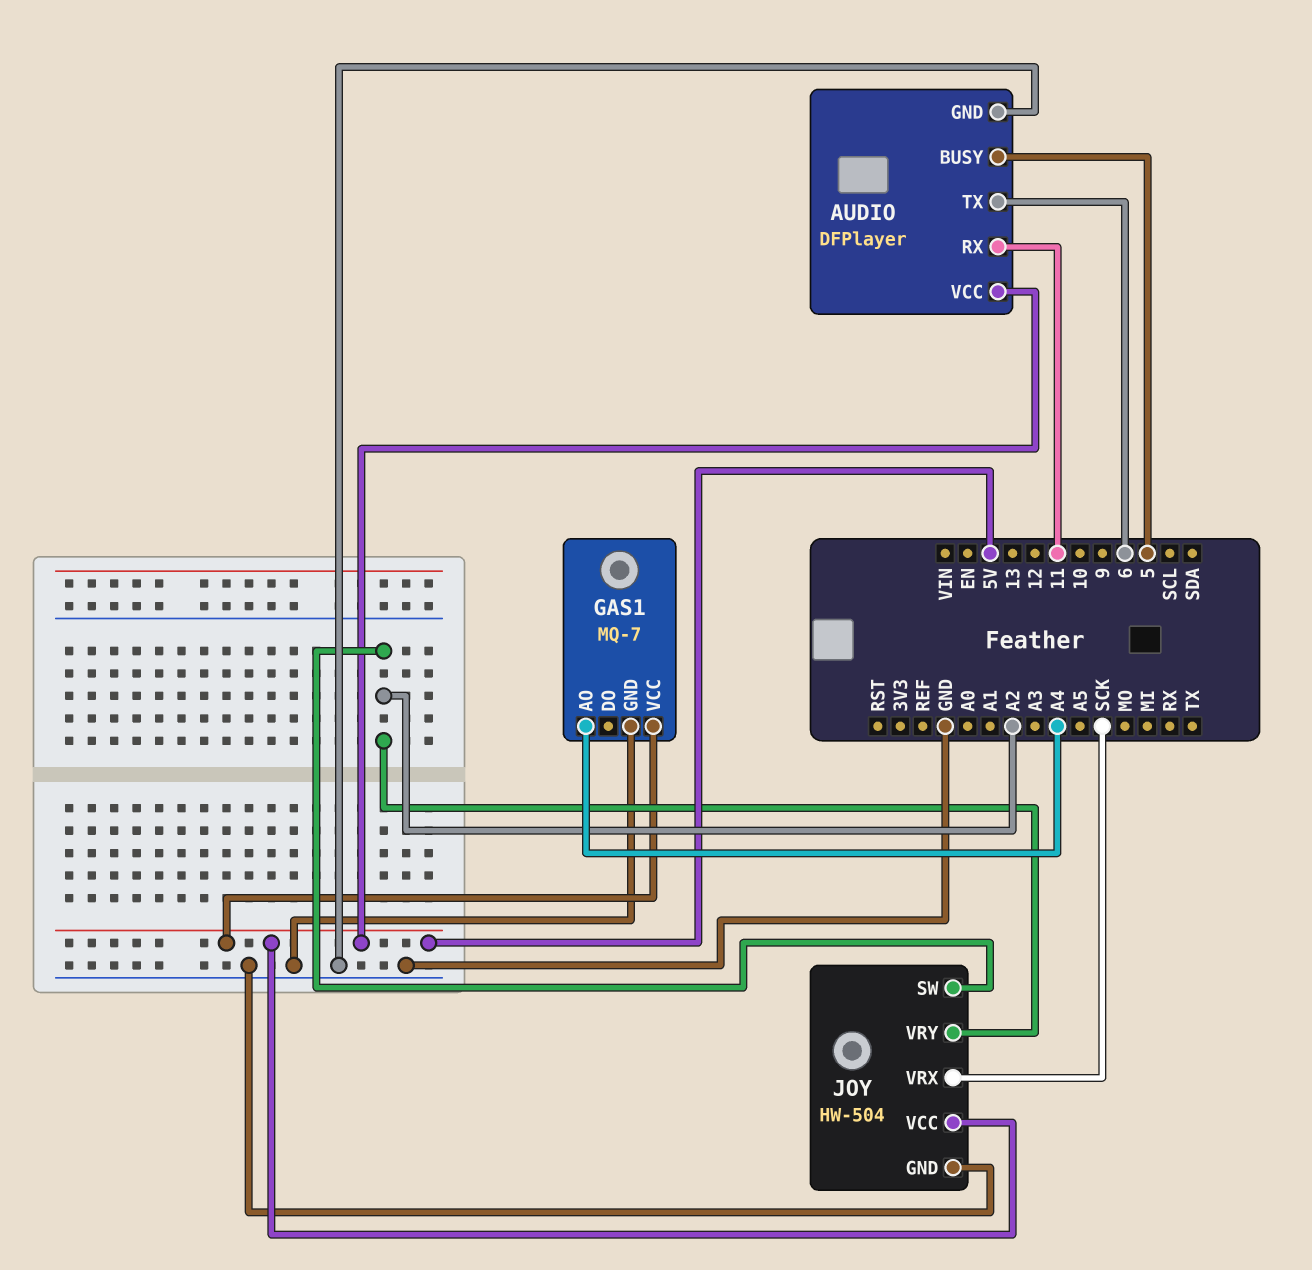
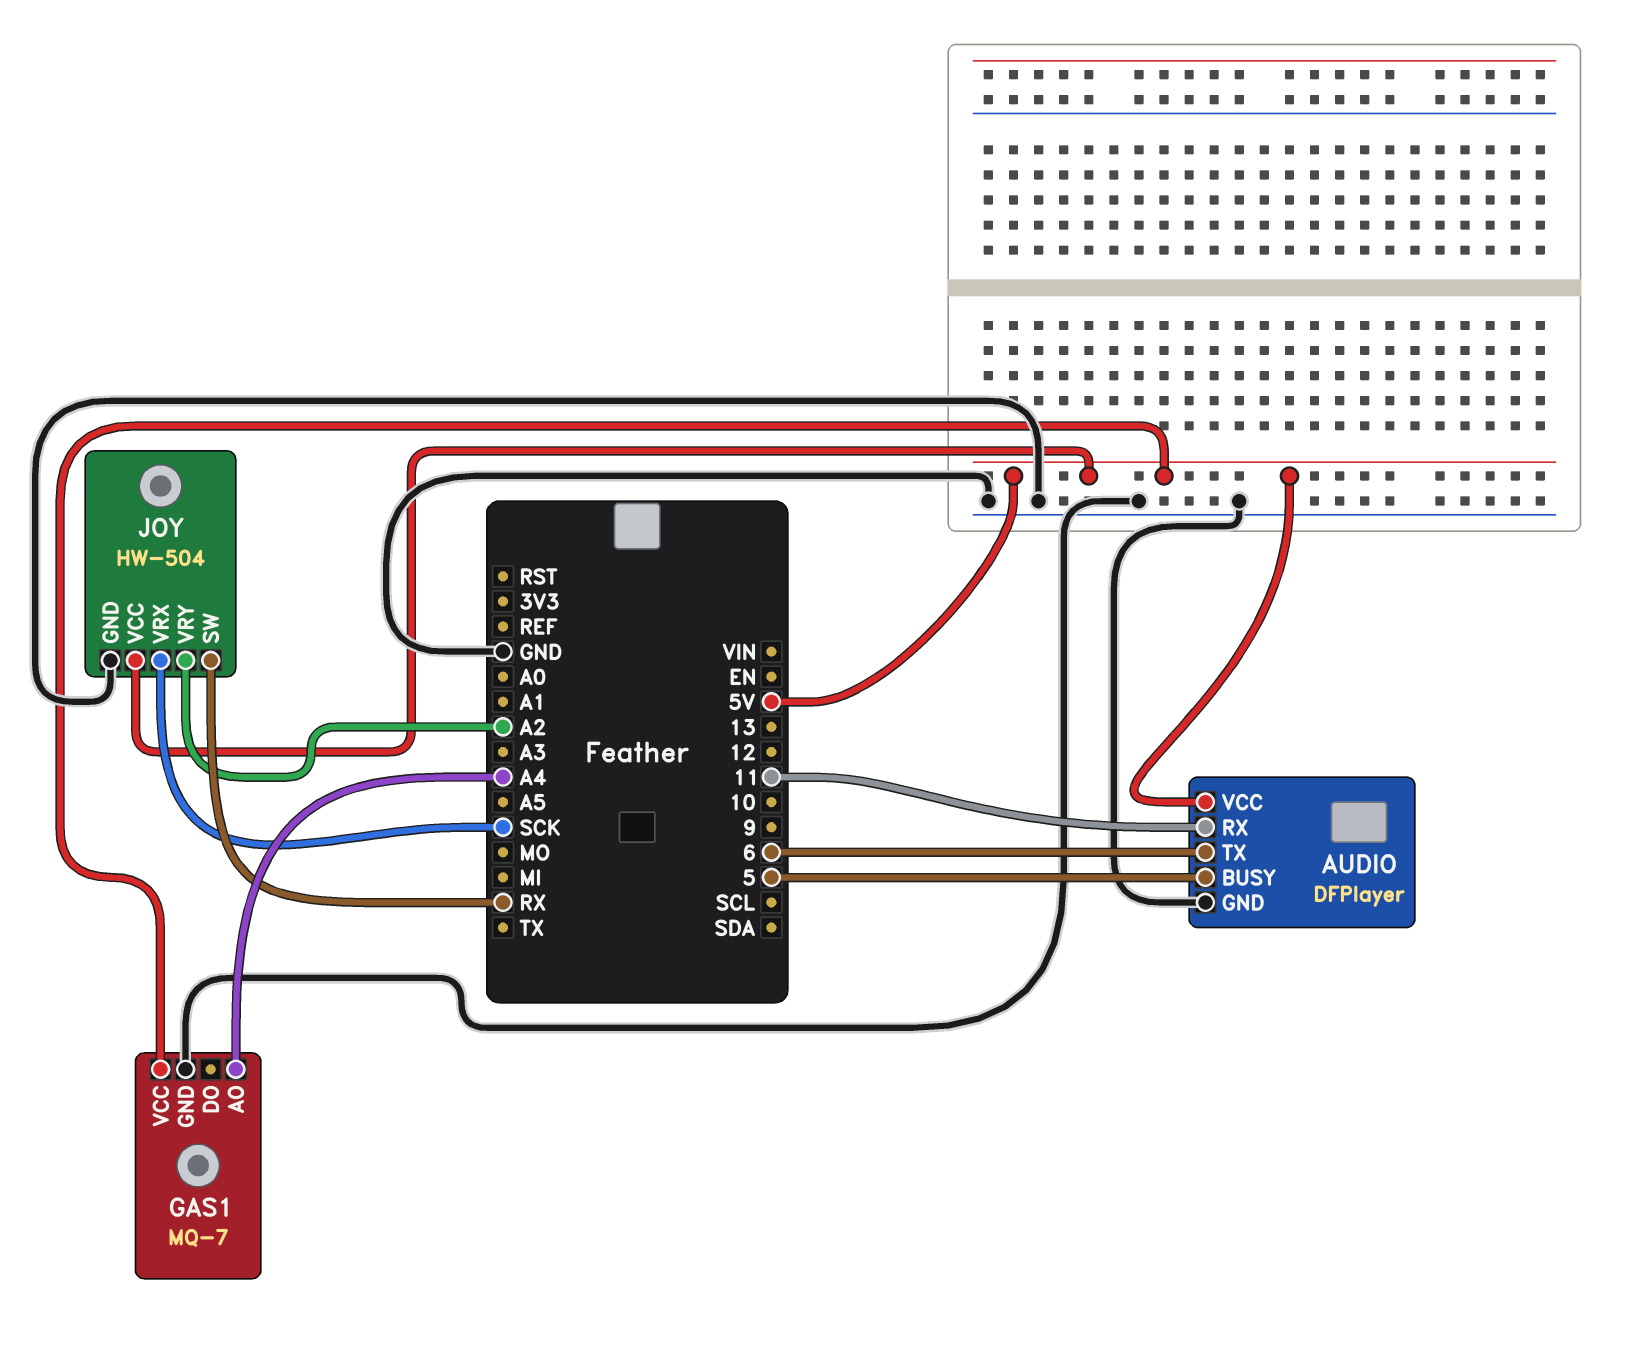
JOY pin SW: A2 -> RX

